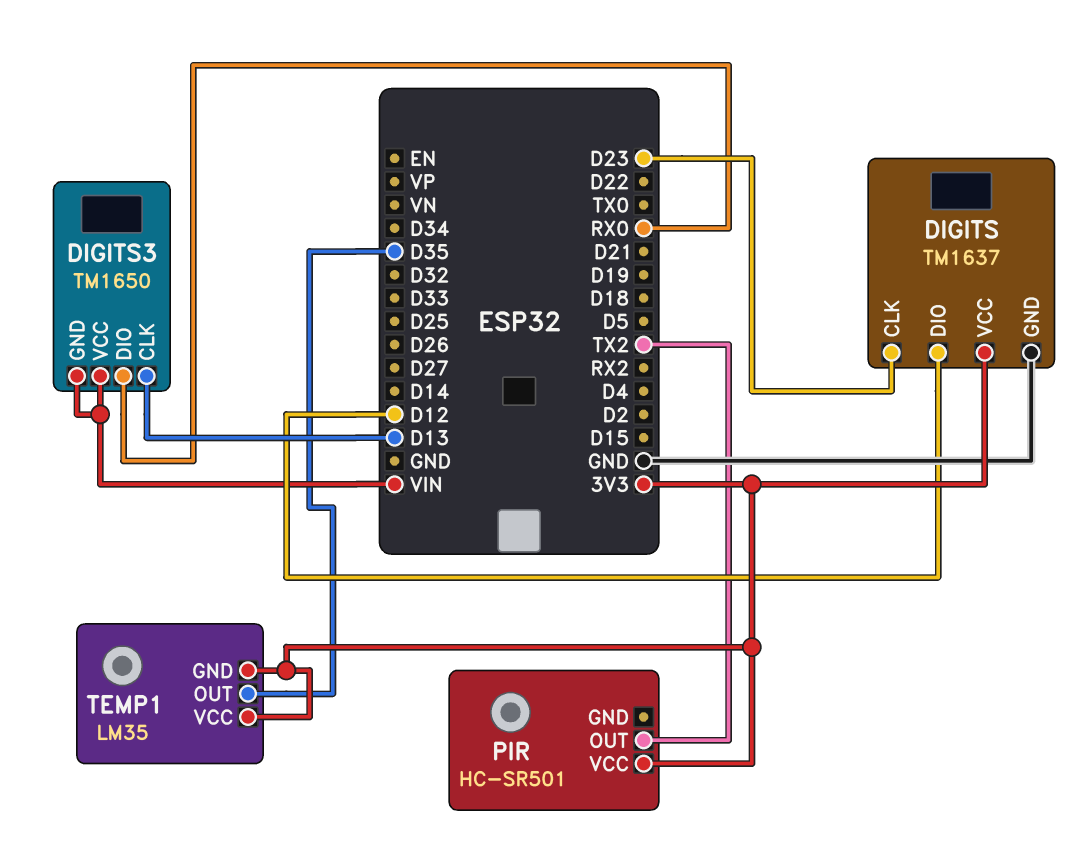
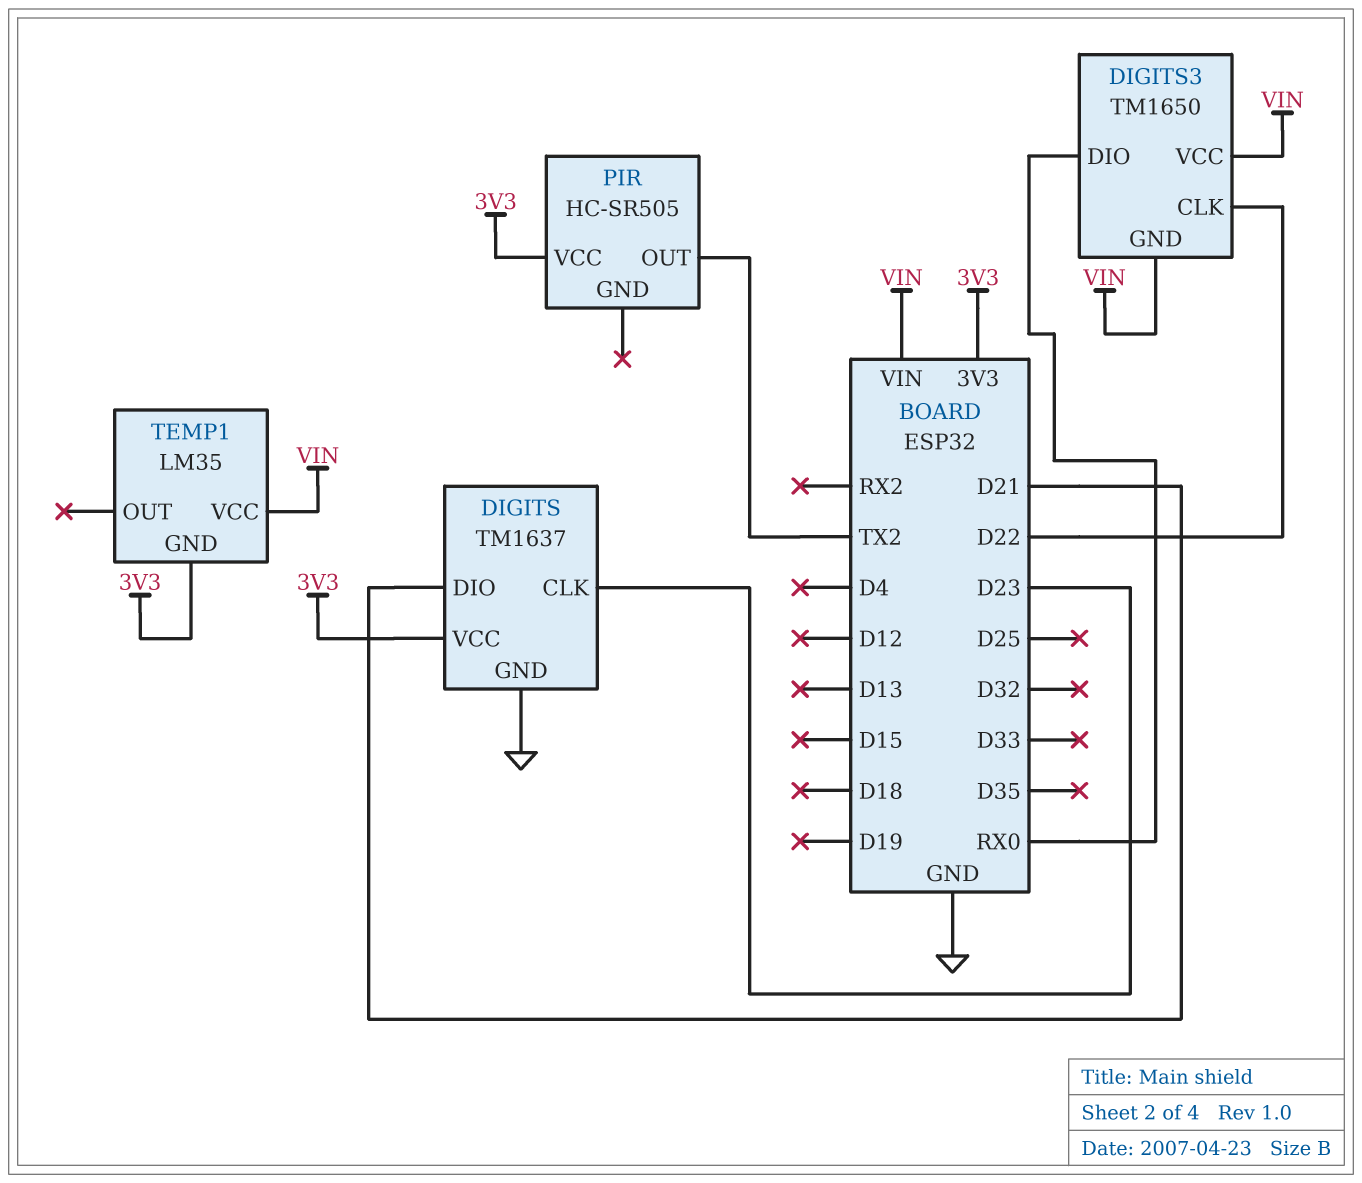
DIGITS pin DIO: D12 -> D21
DIGITS3 pin CLK: D13 -> D22
PIR: HC-SR501 -> HC-SR505
TEMP1 pin OUT: D35 -> none
TEMP1 pin VCC: 3V3 -> VIN

